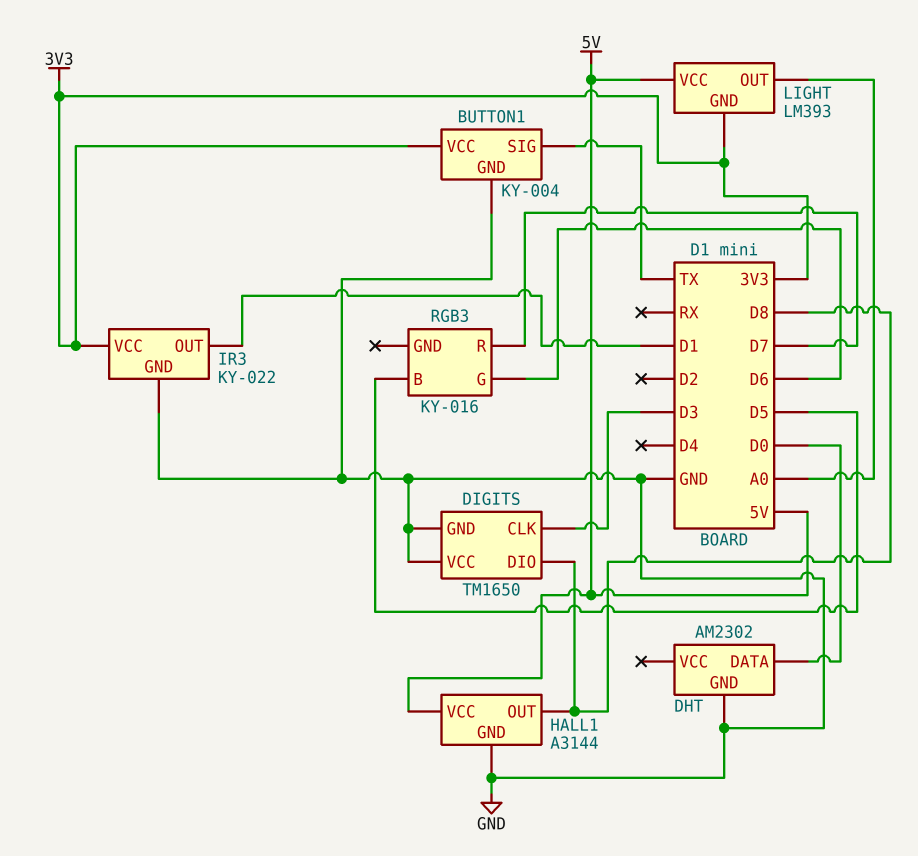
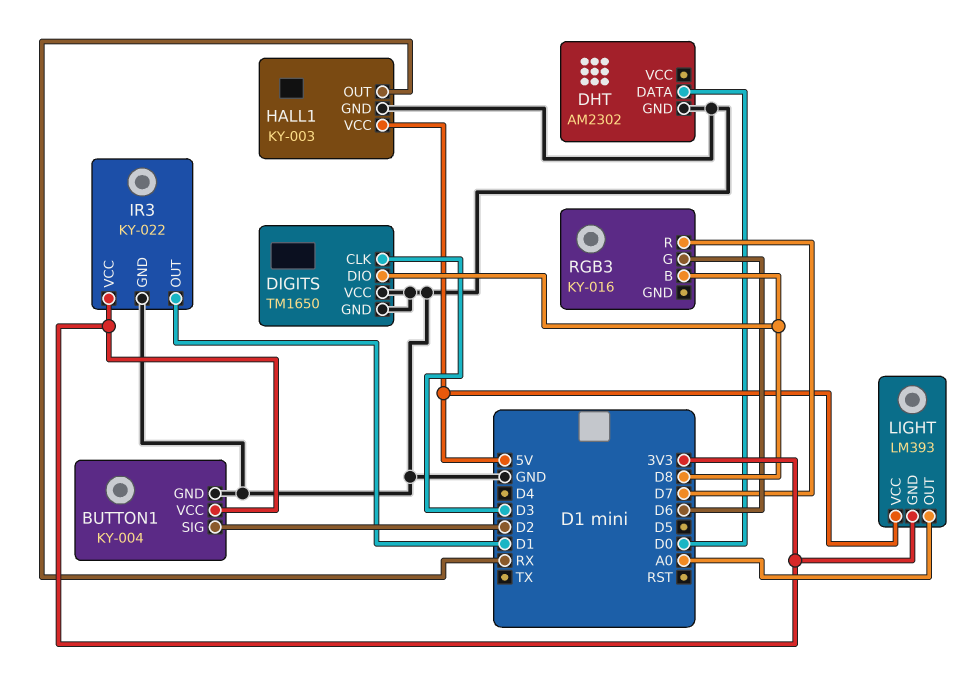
BUTTON1 pin SIG: TX -> D2
HALL1: A3144 -> KY-003
HALL1 pin OUT: D8 -> RX
RGB3 pin B: D5 -> D8

